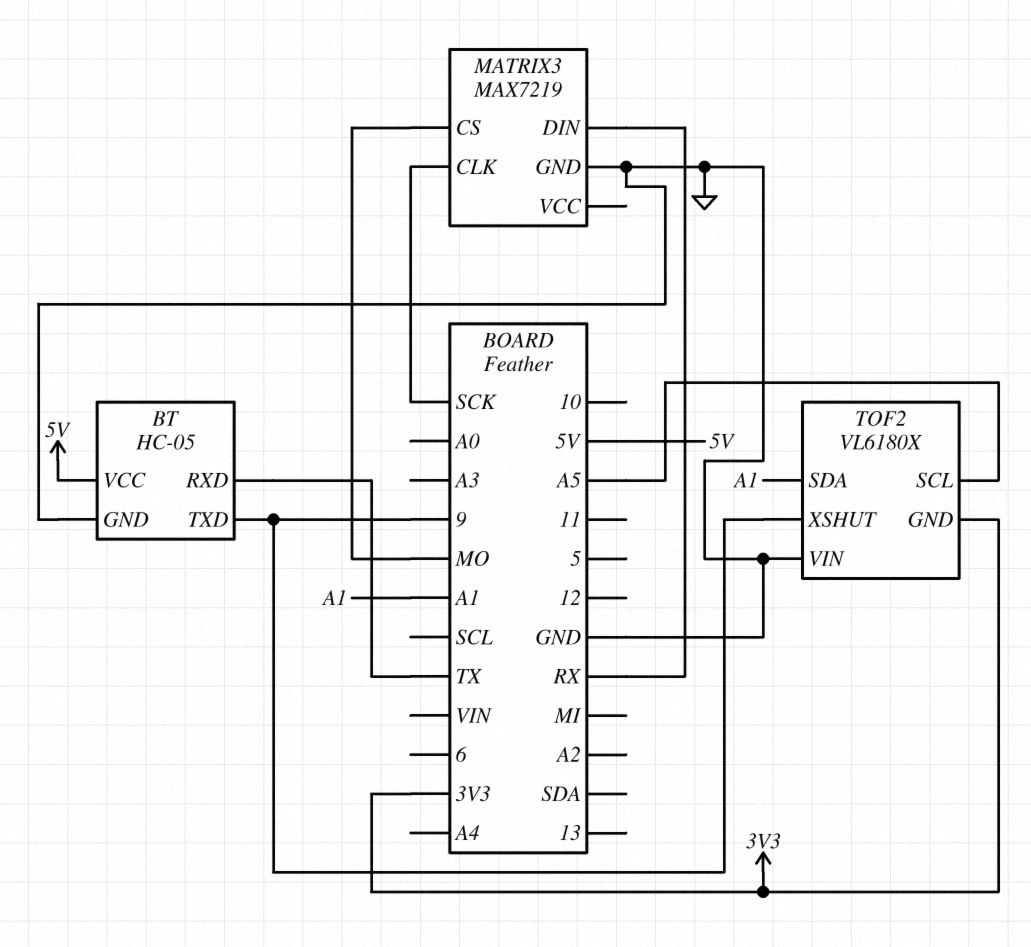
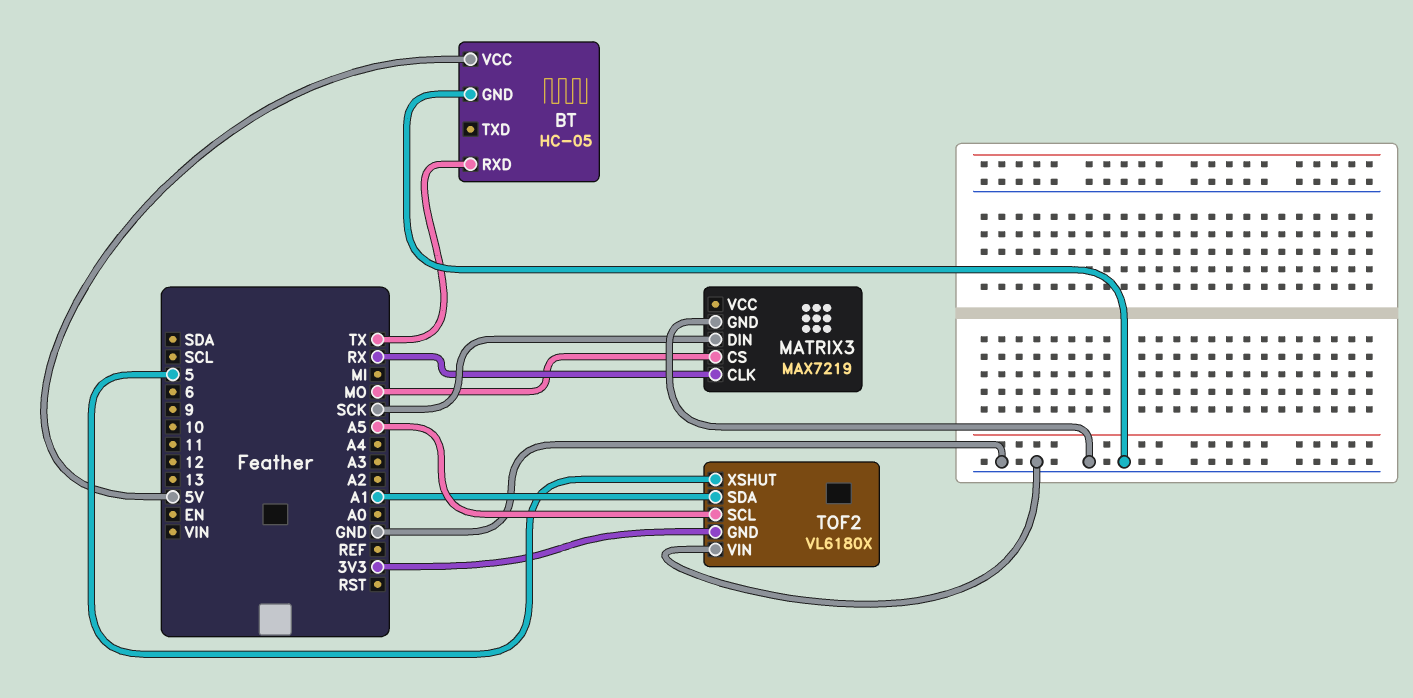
BT pin TXD: 9 -> none
MATRIX3 pin CLK: SCK -> RX
MATRIX3 pin DIN: RX -> SCK
TOF2 pin XSHUT: 9 -> 5

